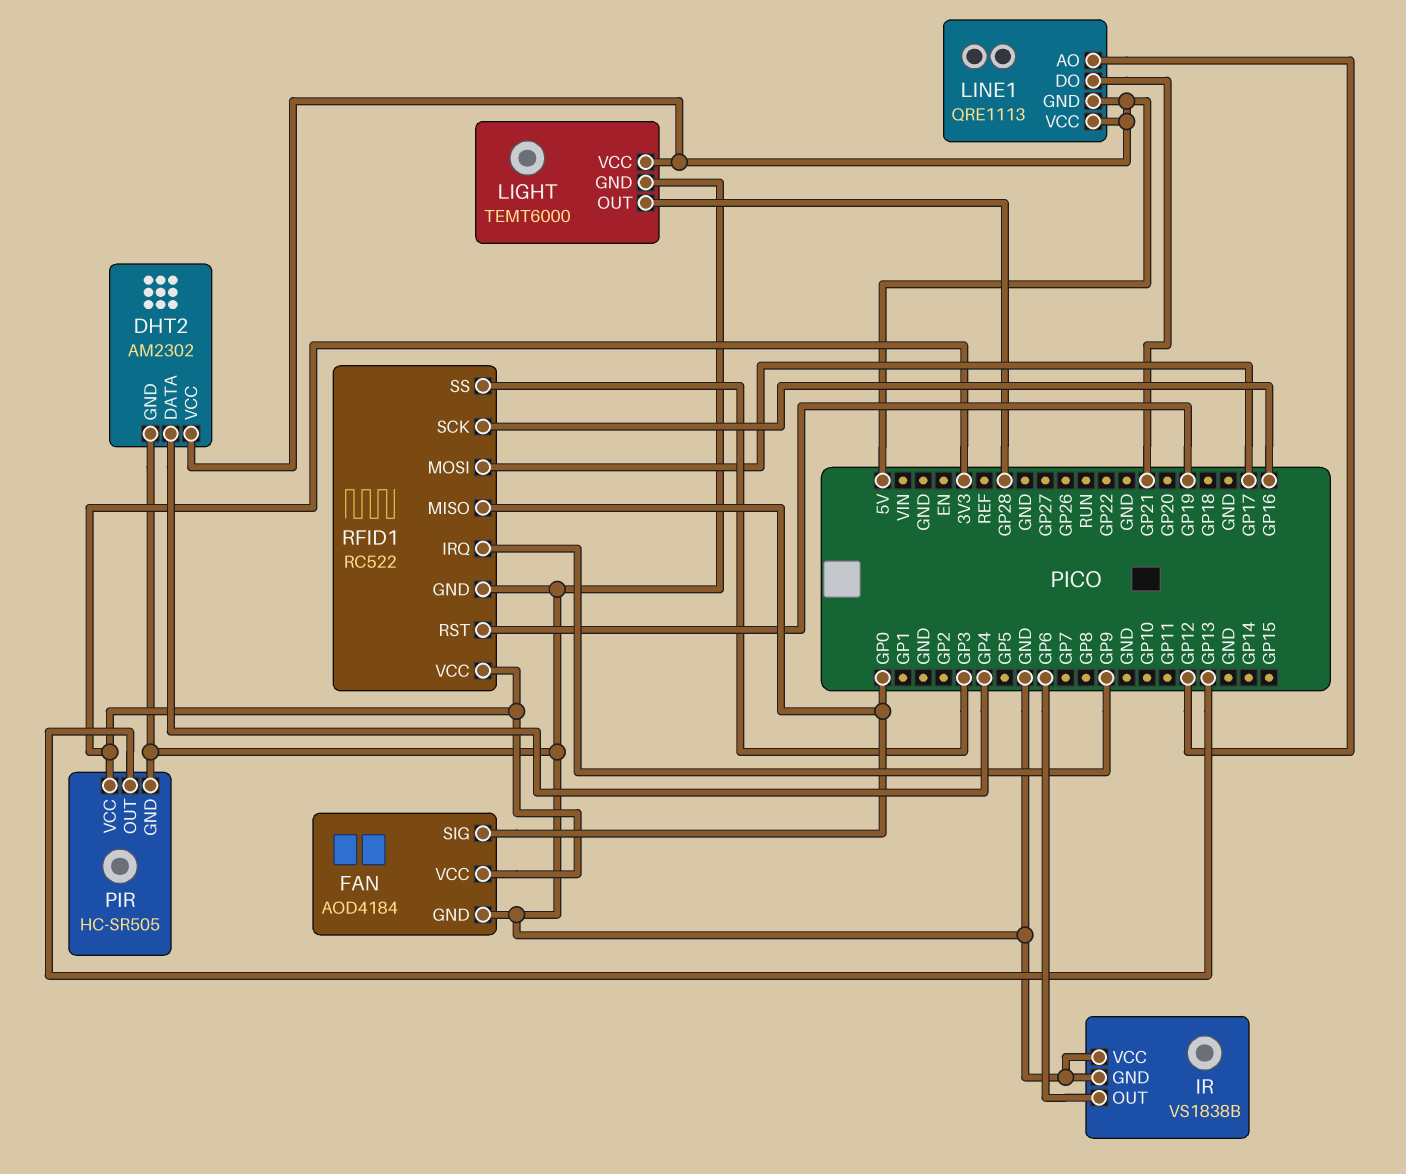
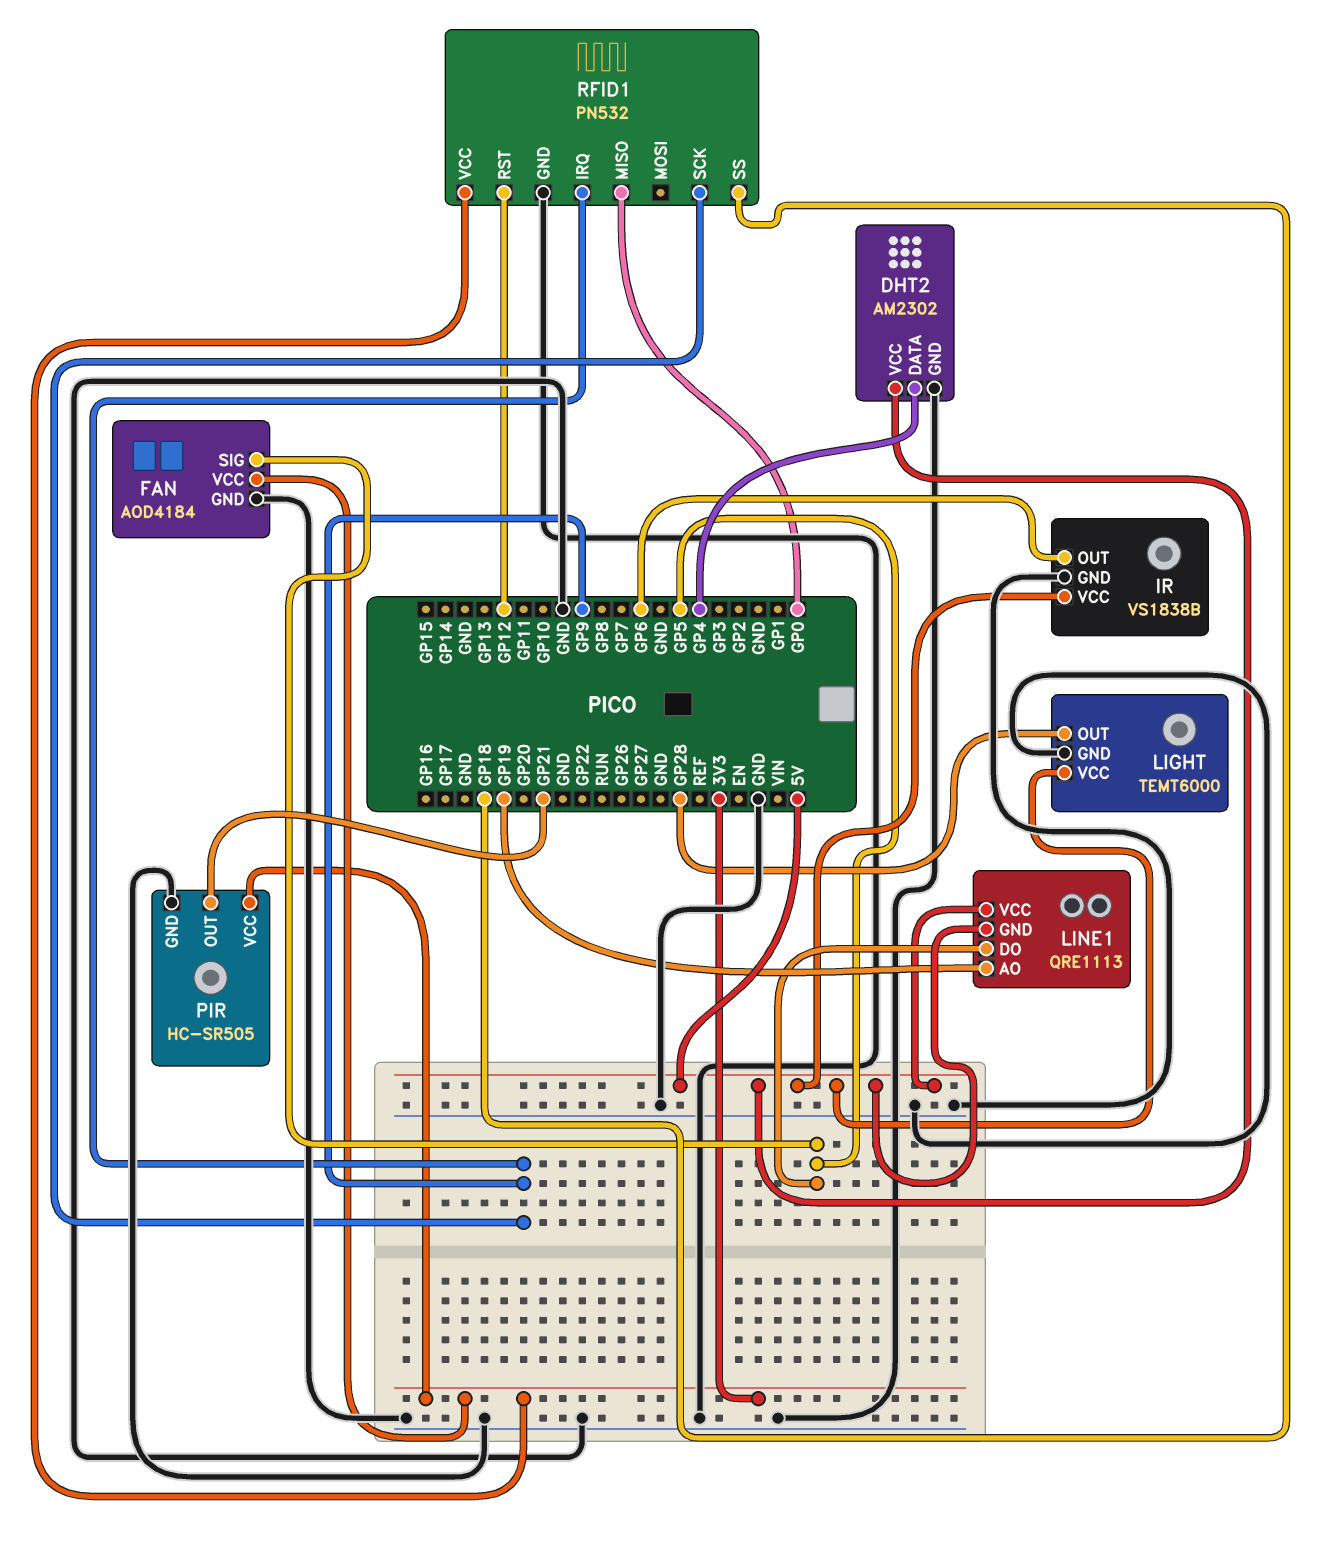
FAN pin SIG: GP0 -> GP5
IR pin VCC: GND -> 5V
LINE1 pin AO: GP12 -> GP19
LINE1 pin DO: GP21 -> GP5
PIR pin OUT: GP13 -> GP21
RFID1: RC522 -> PN532
RFID1 pin MOSI: GP17 -> none
RFID1 pin RST: GP19 -> GP12
RFID1 pin SCK: GP16 -> GP9
RFID1 pin SS: GP3 -> GP18

